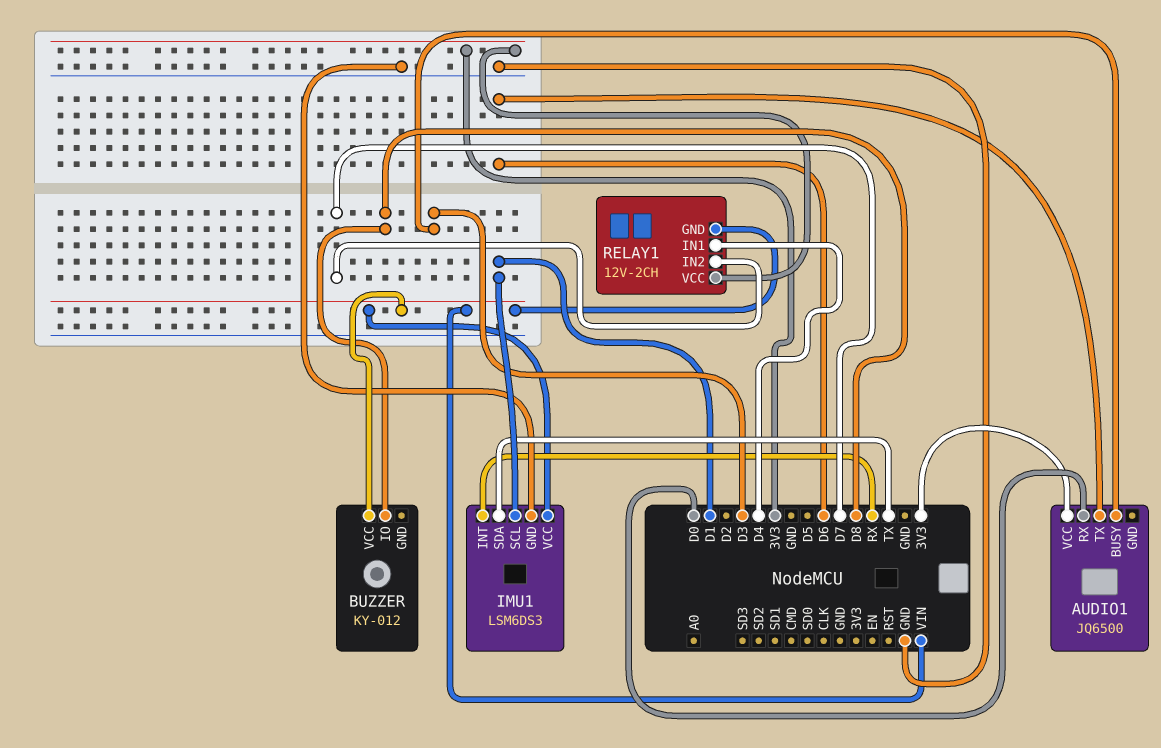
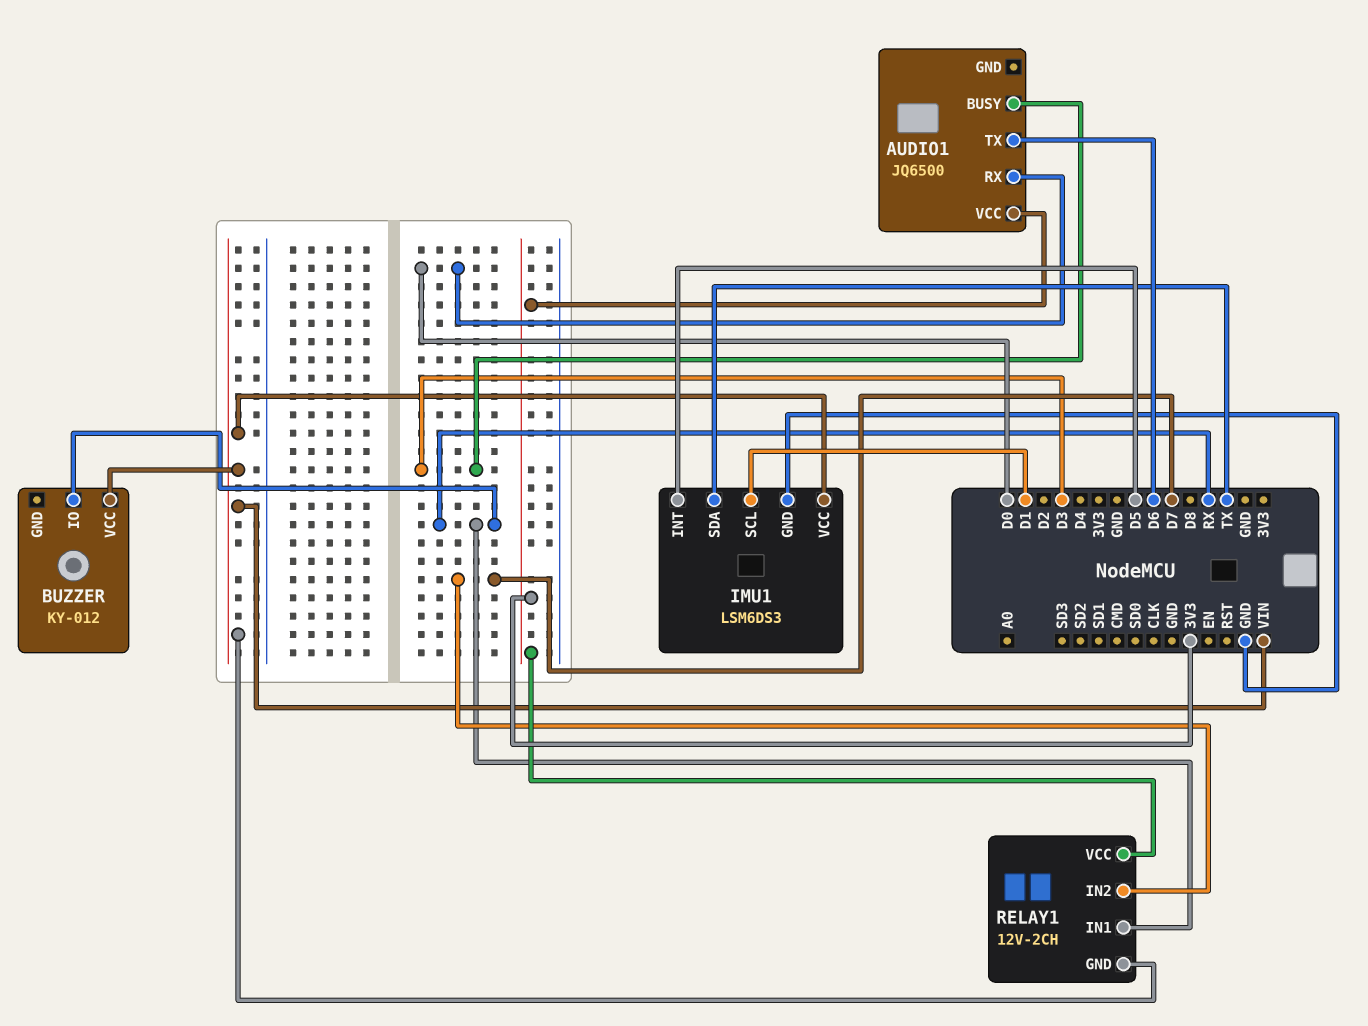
BUZZER pin IO: D8 -> RX
IMU1 pin INT: RX -> D5
RELAY1 pin IN1: D4 -> RX

